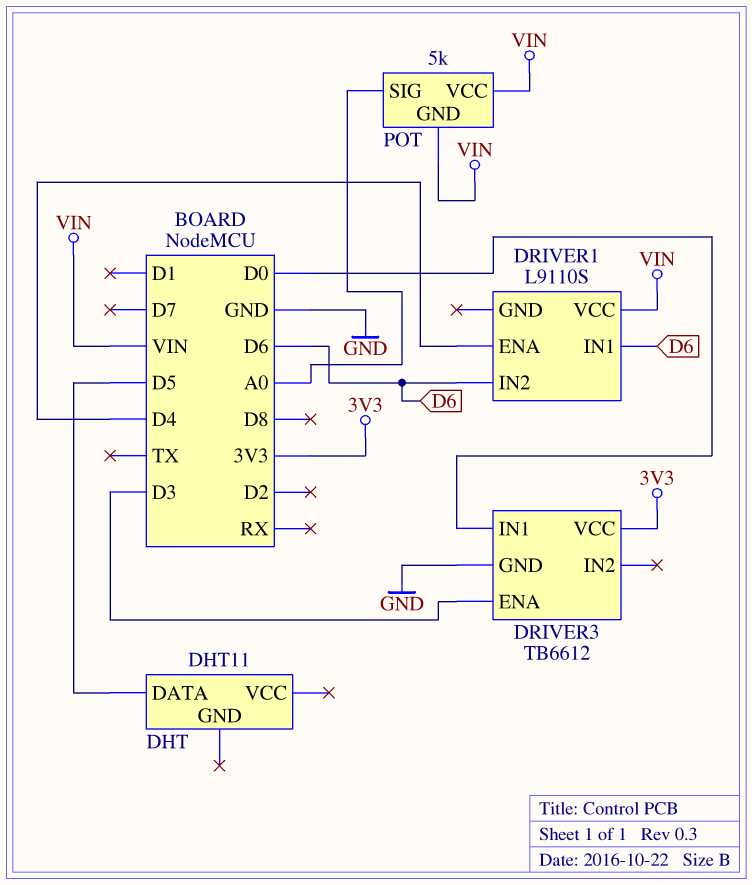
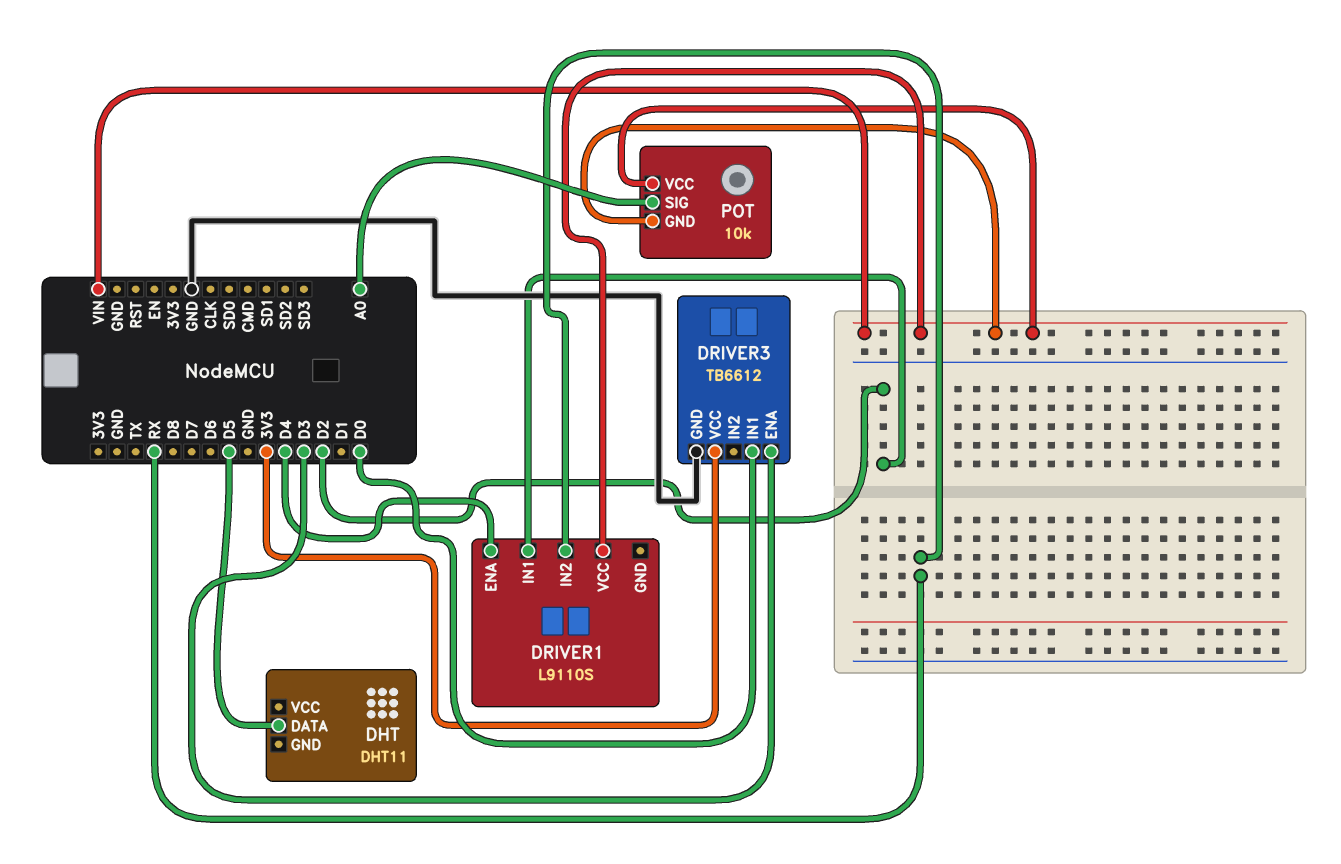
DRIVER1 pin IN1: D6 -> D2
DRIVER1 pin IN2: D6 -> RX
POT: 5k -> 10k

